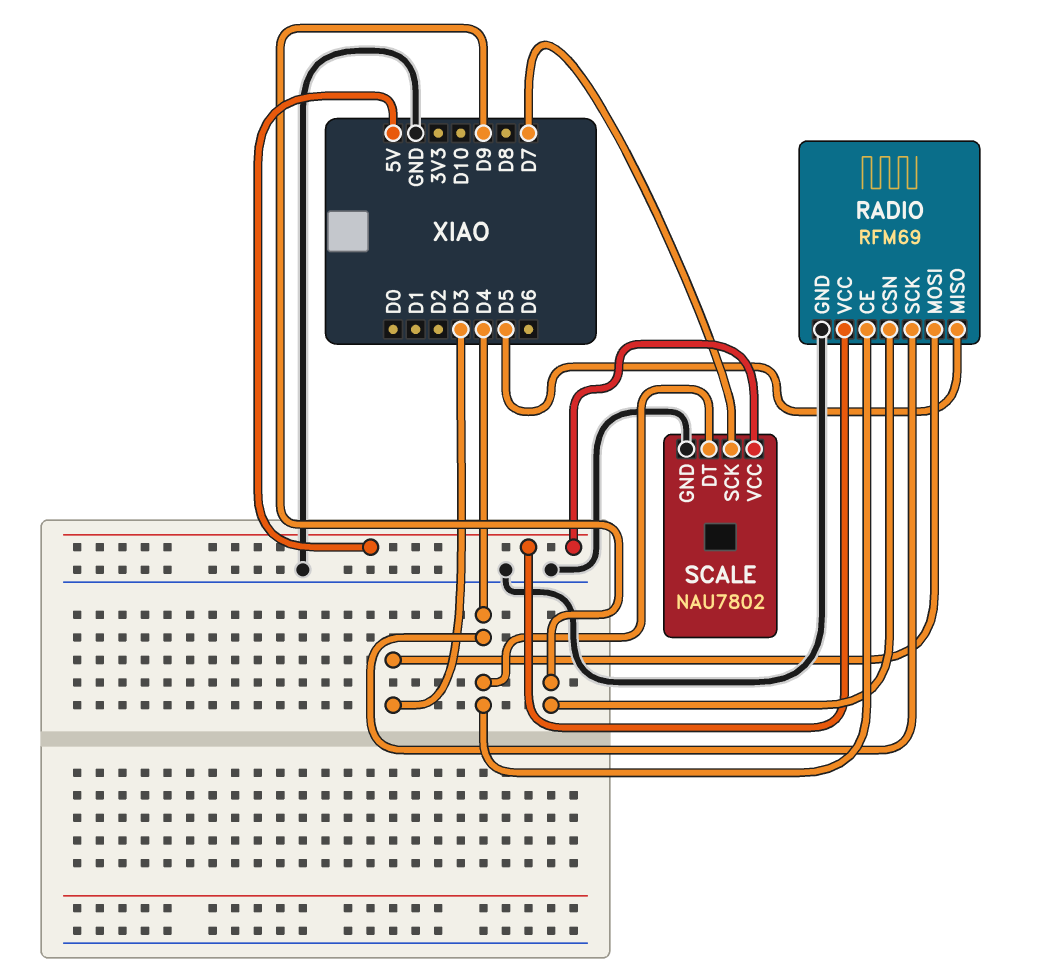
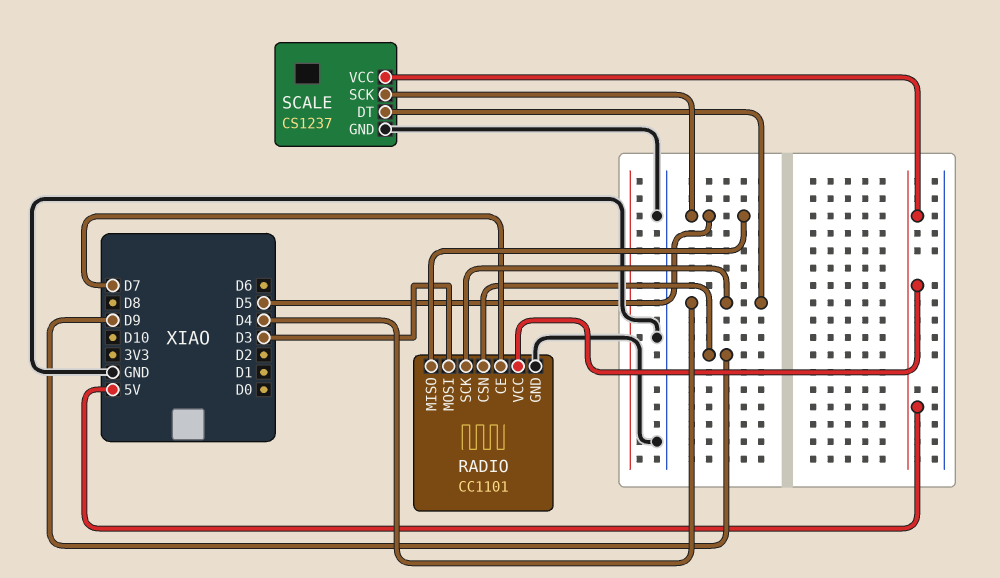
RADIO: RFM69 -> CC1101
RADIO pin CE: D4 -> D7
SCALE: NAU7802 -> CS1237
SCALE pin SCK: D7 -> D5

